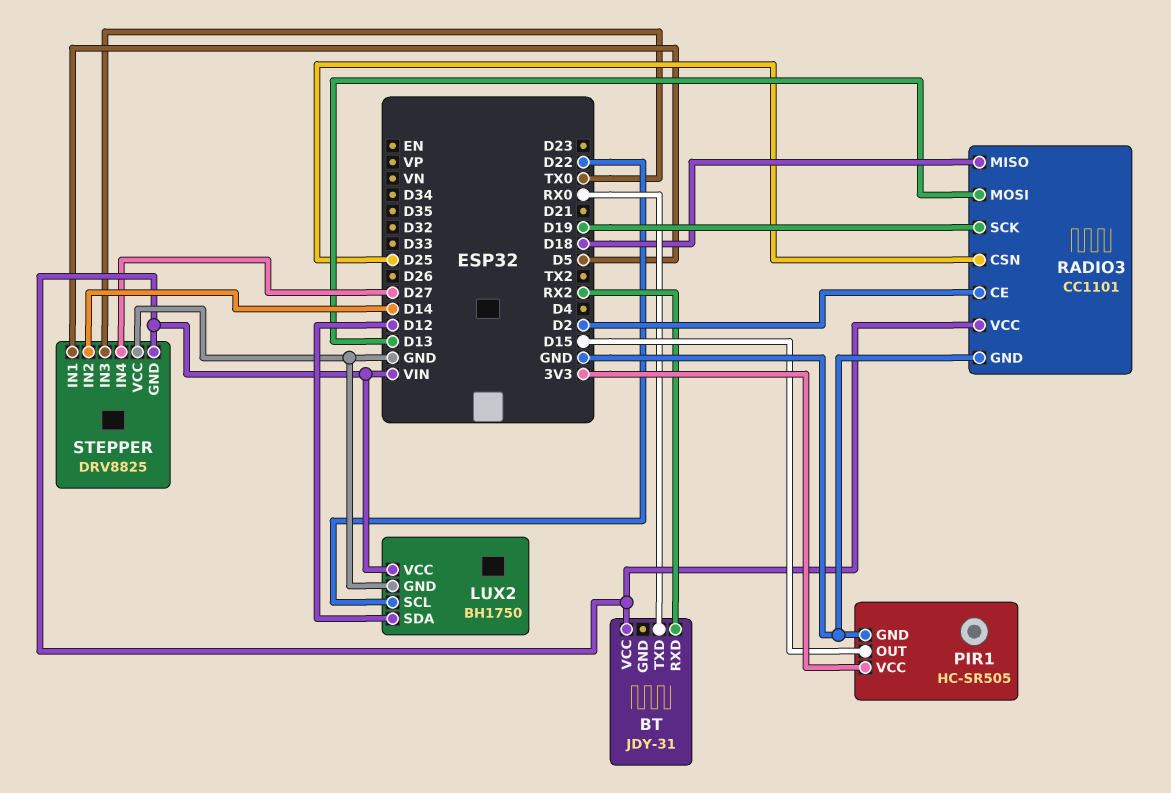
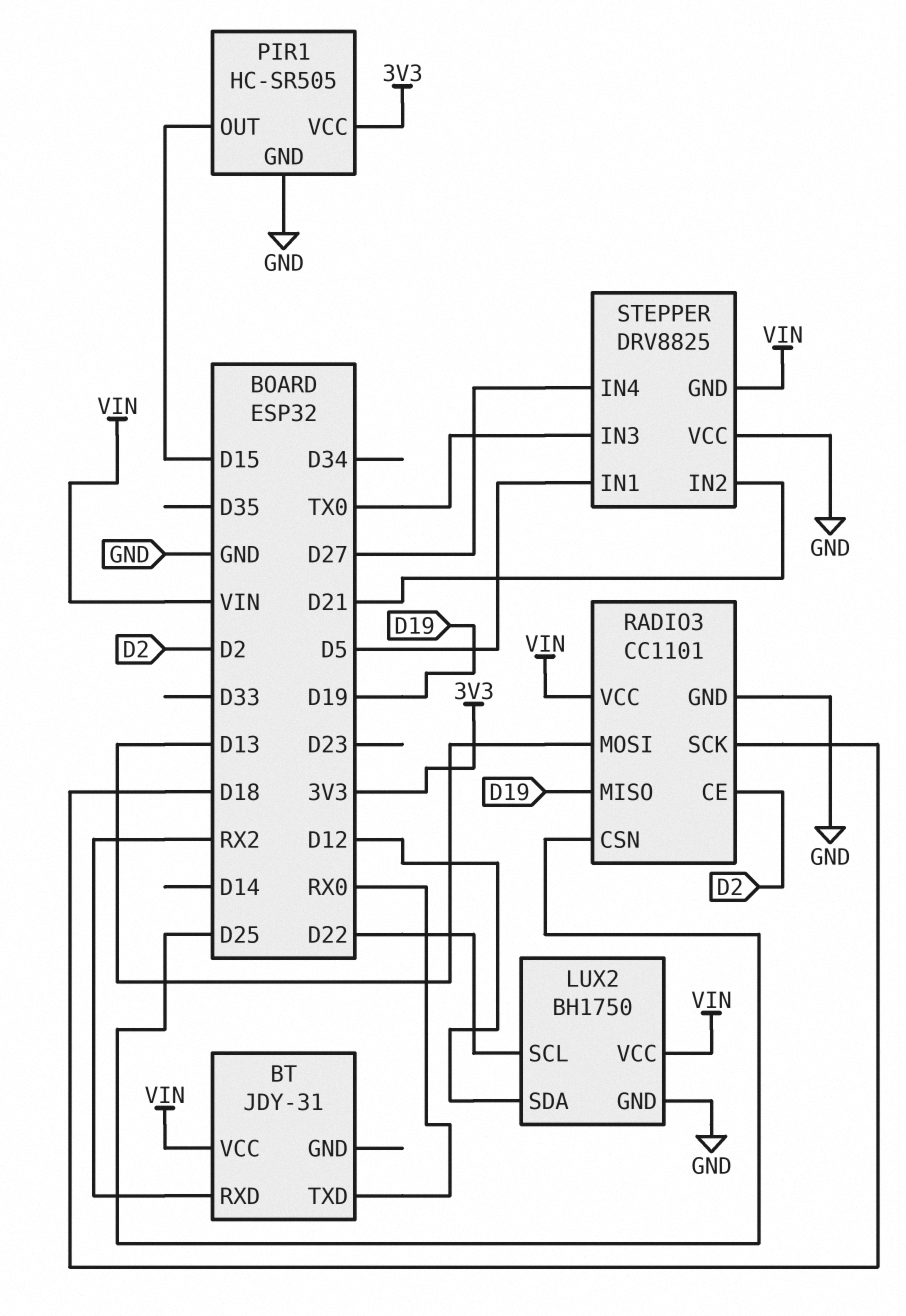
RADIO3 pin MISO: D18 -> D19
RADIO3 pin SCK: D19 -> D18
STEPPER pin IN2: D14 -> D21

